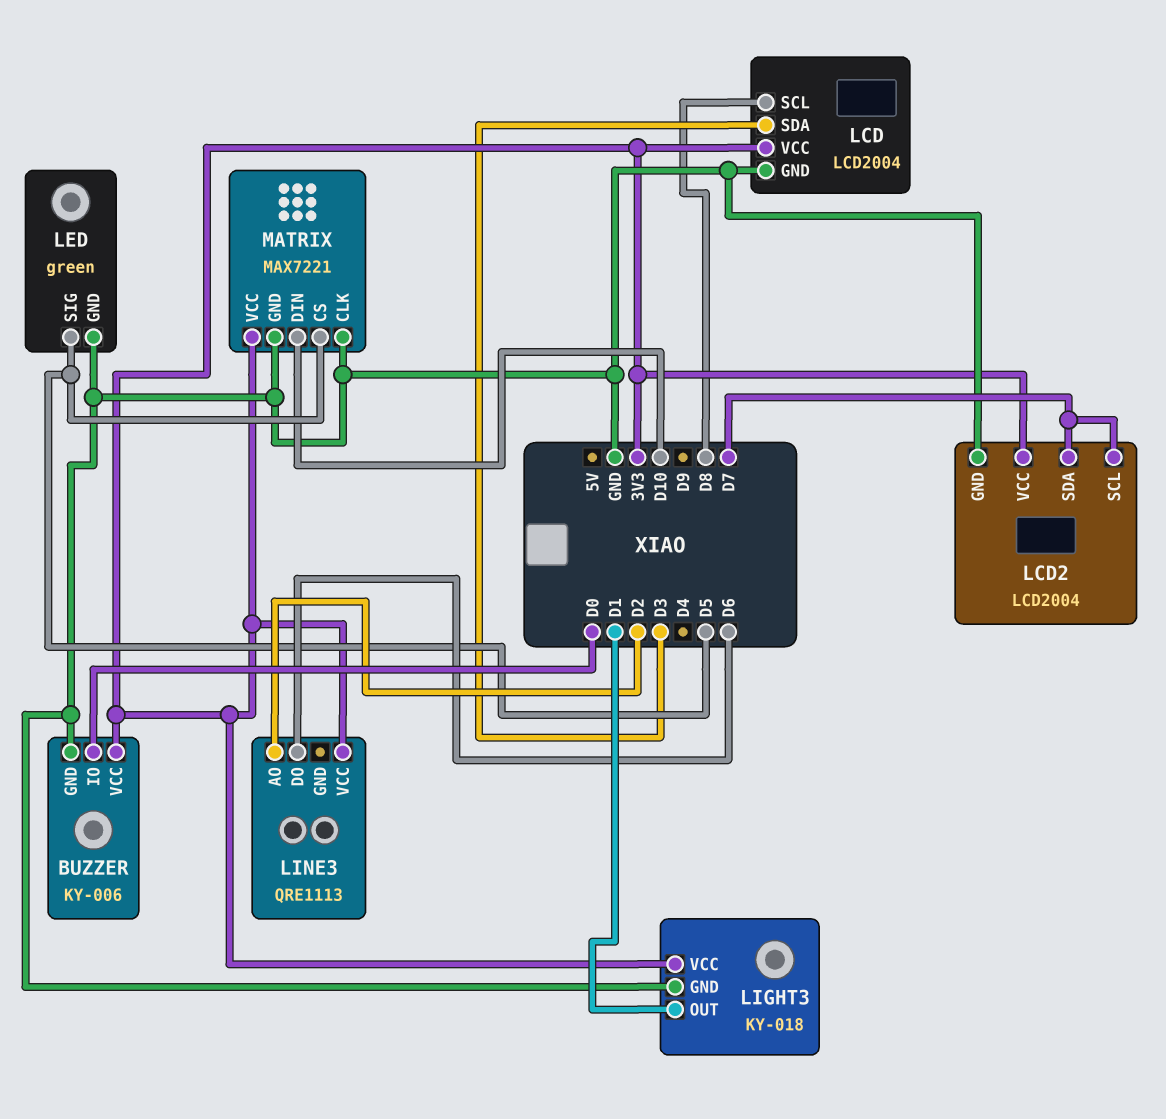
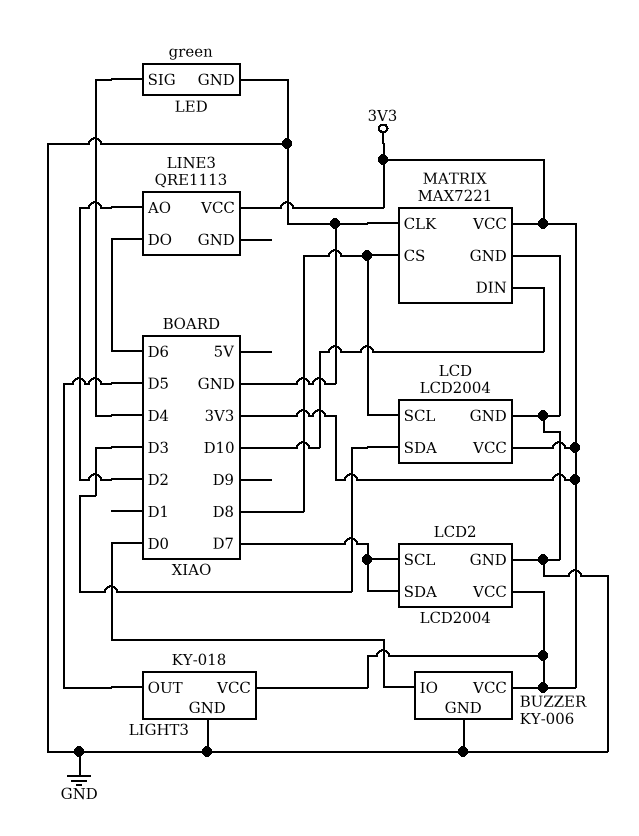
LED pin SIG: D5 -> D4
LIGHT3 pin OUT: D1 -> D5
MATRIX pin CS: D5 -> D8

